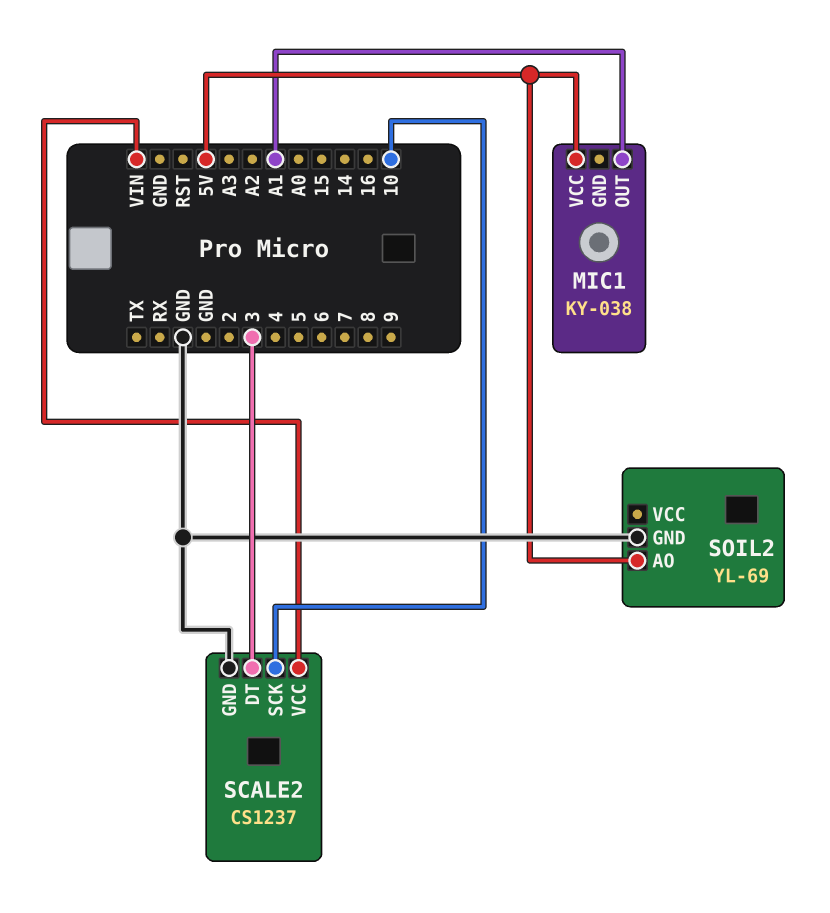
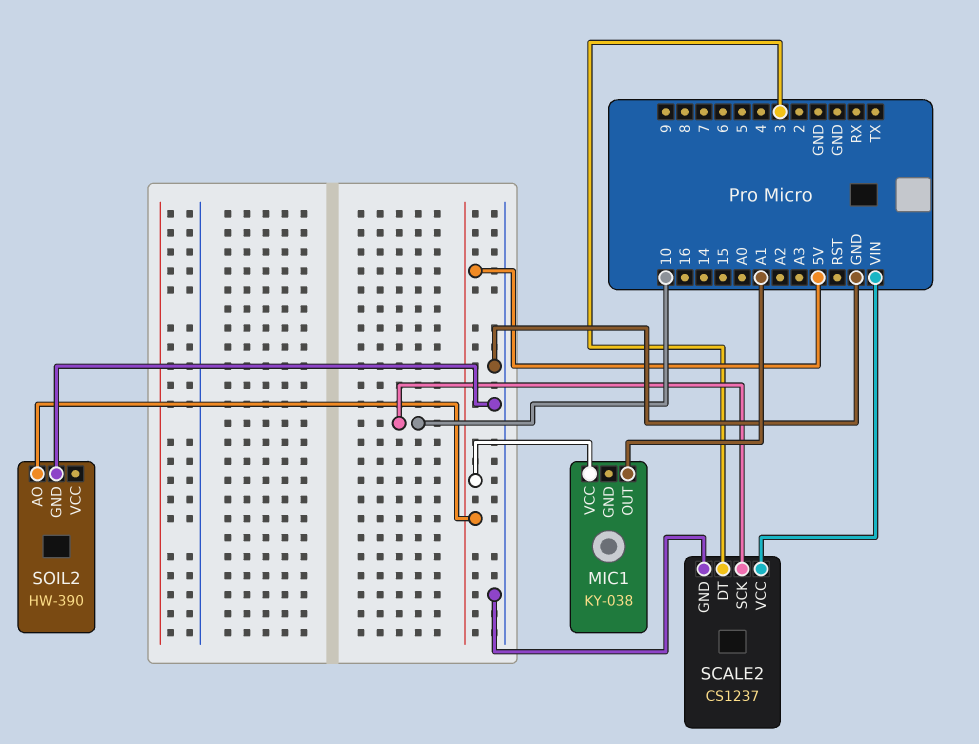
SOIL2: YL-69 -> HW-390

